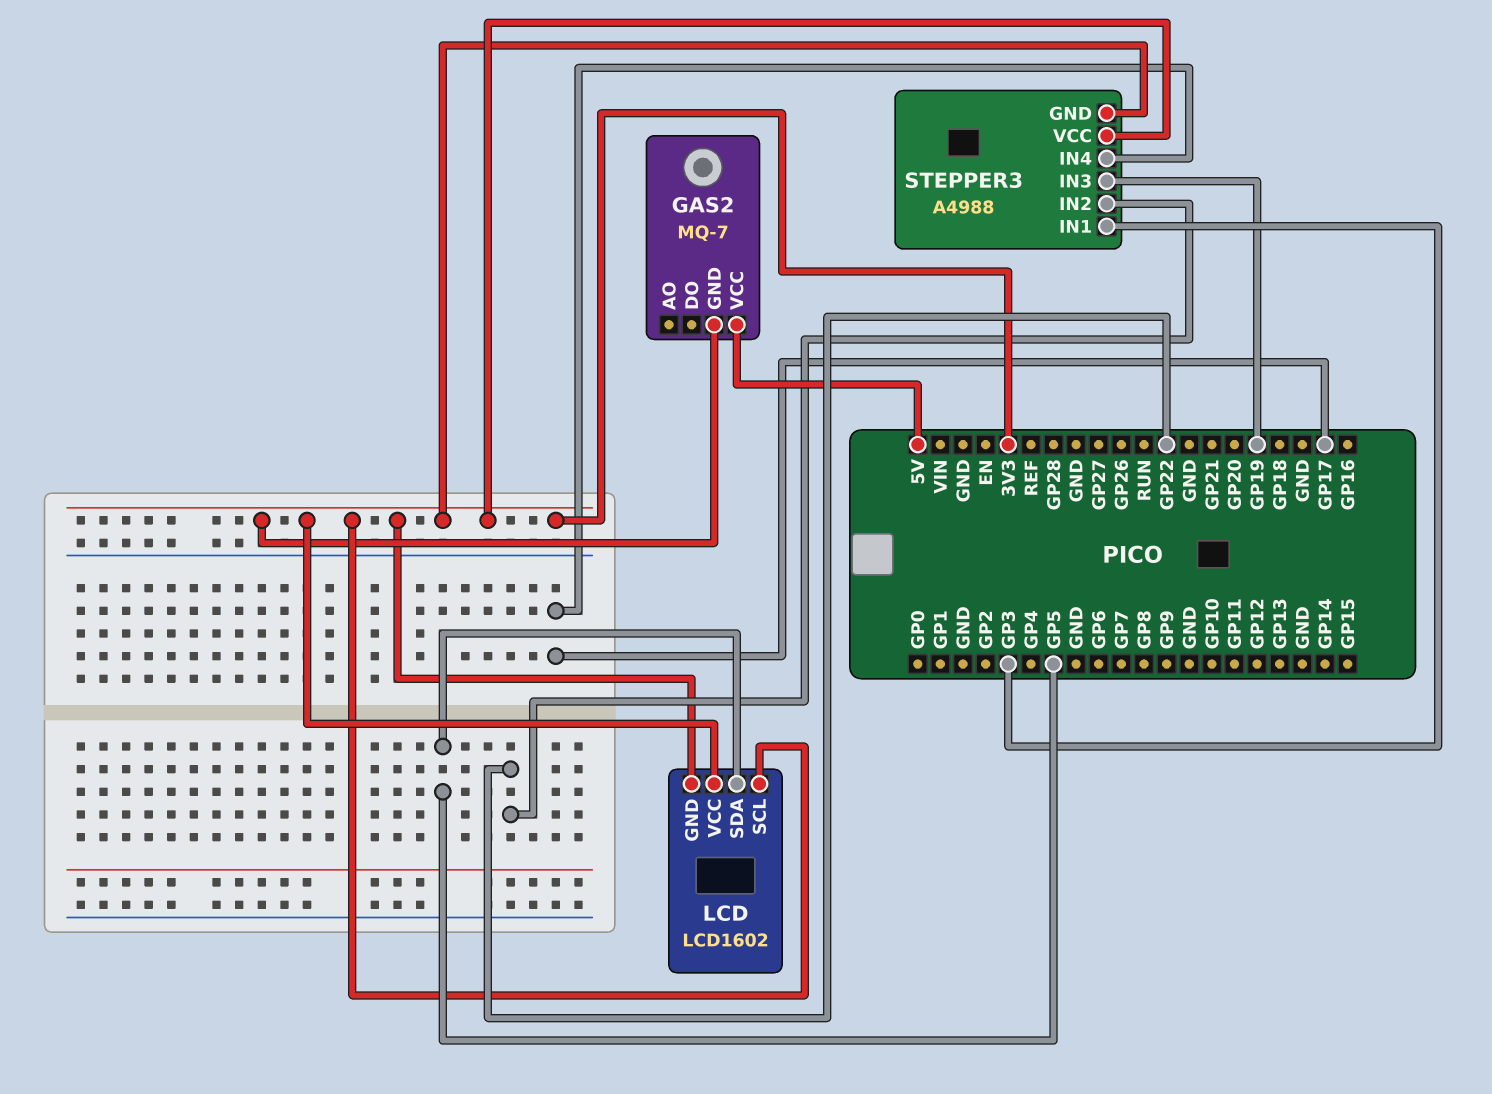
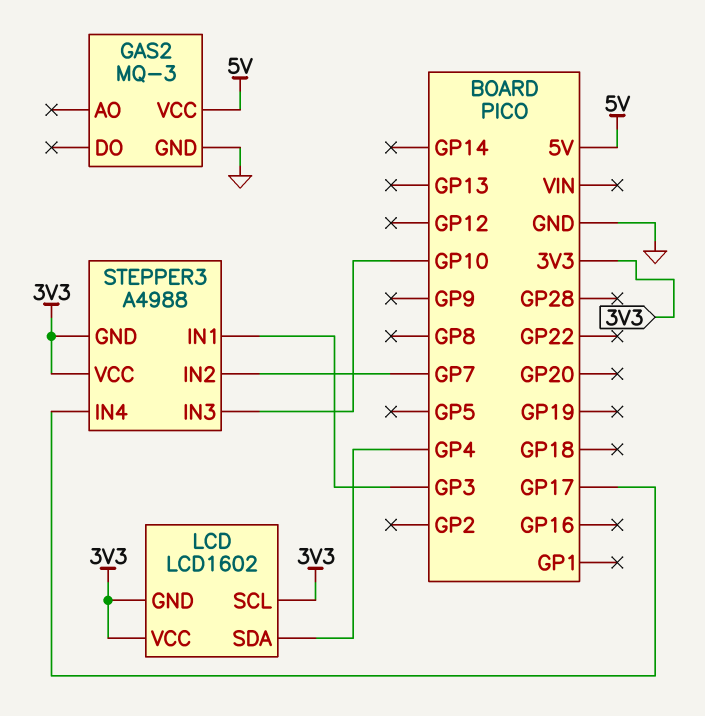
GAS2: MQ-7 -> MQ-3
GAS2 pin GND: 3V3 -> GND
LCD pin SDA: GP5 -> GP4
STEPPER3 pin IN2: GP22 -> GP7
STEPPER3 pin IN3: GP19 -> GP10

